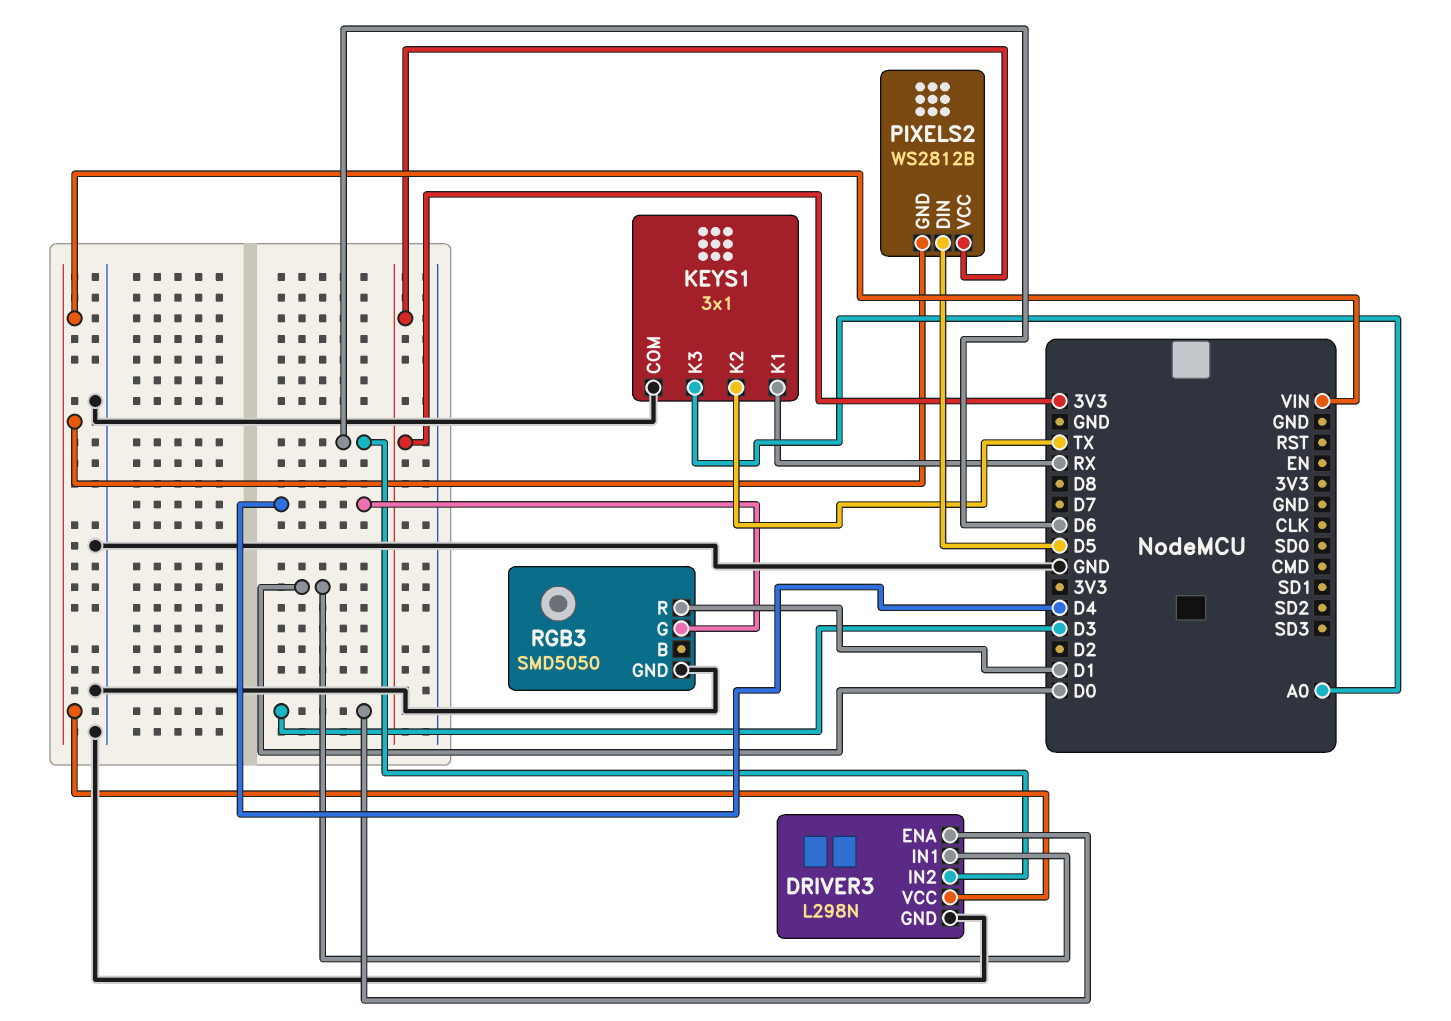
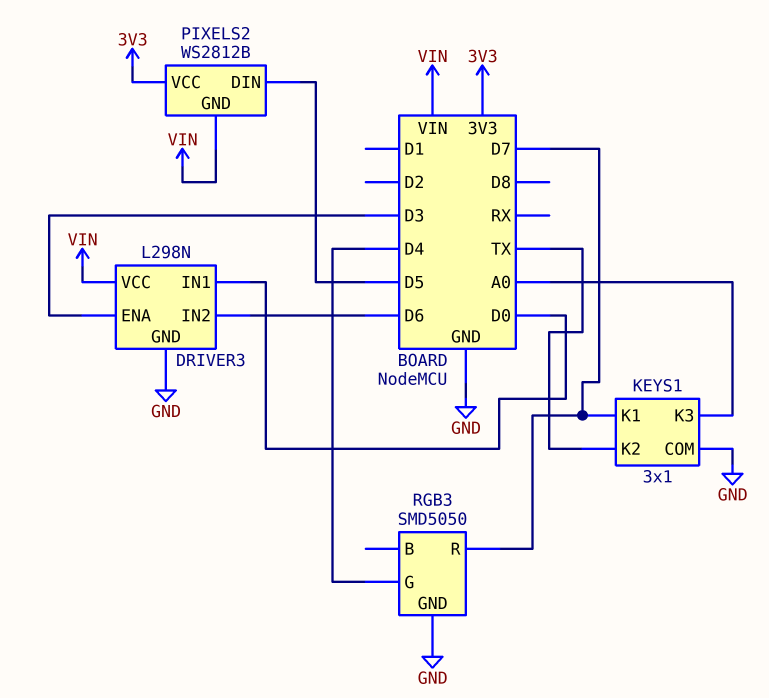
KEYS1 pin K1: RX -> D7
RGB3 pin R: D1 -> D7

